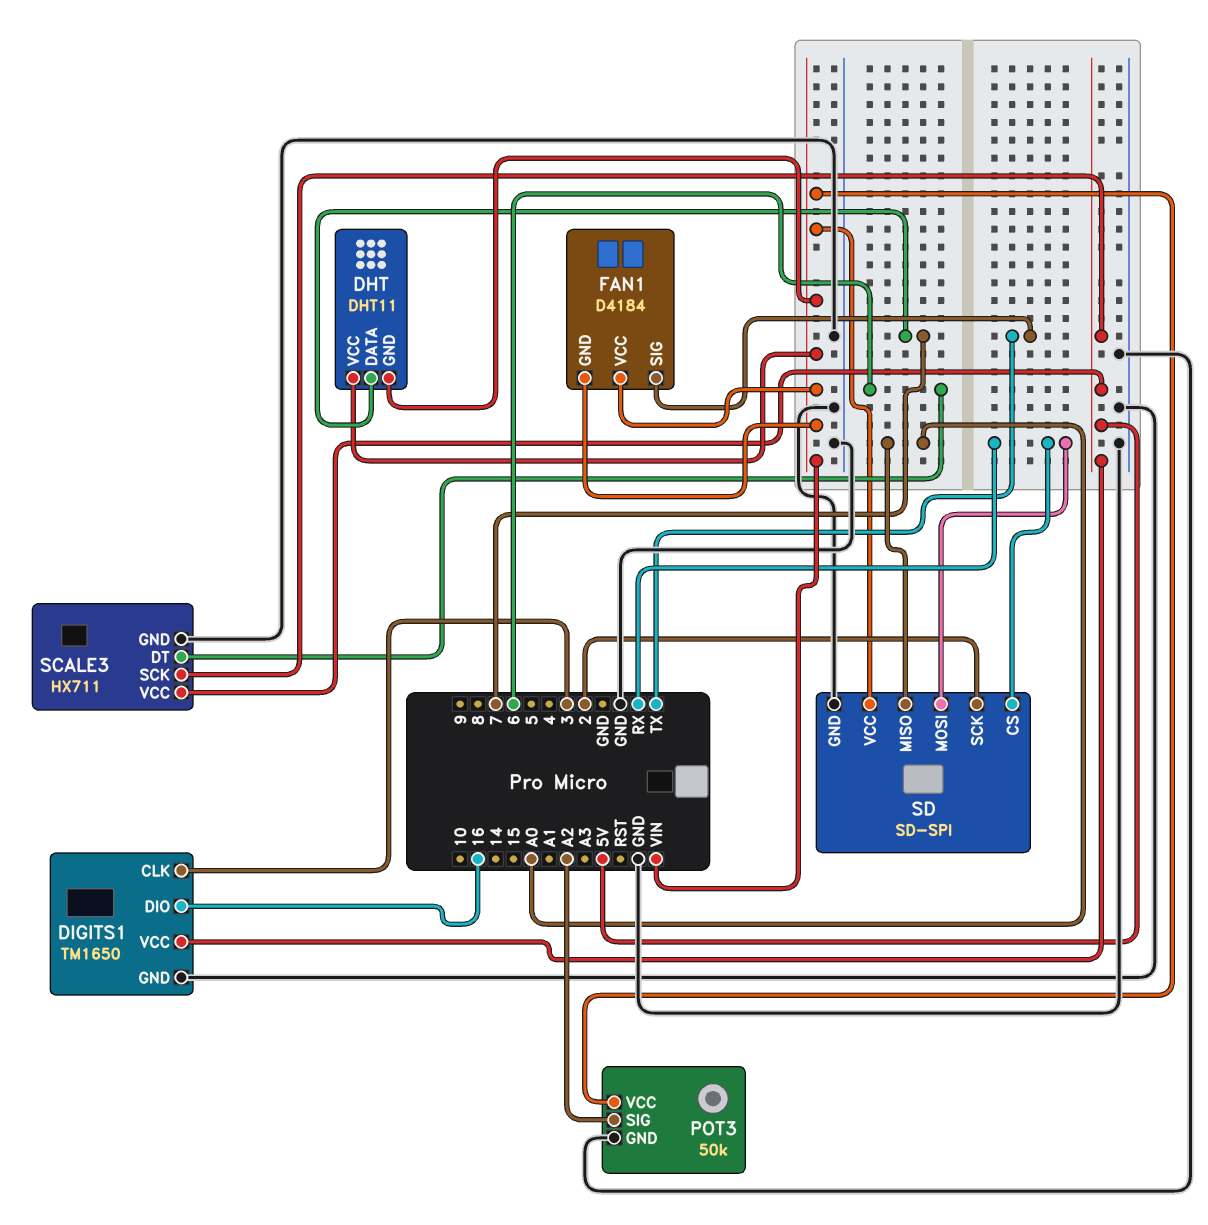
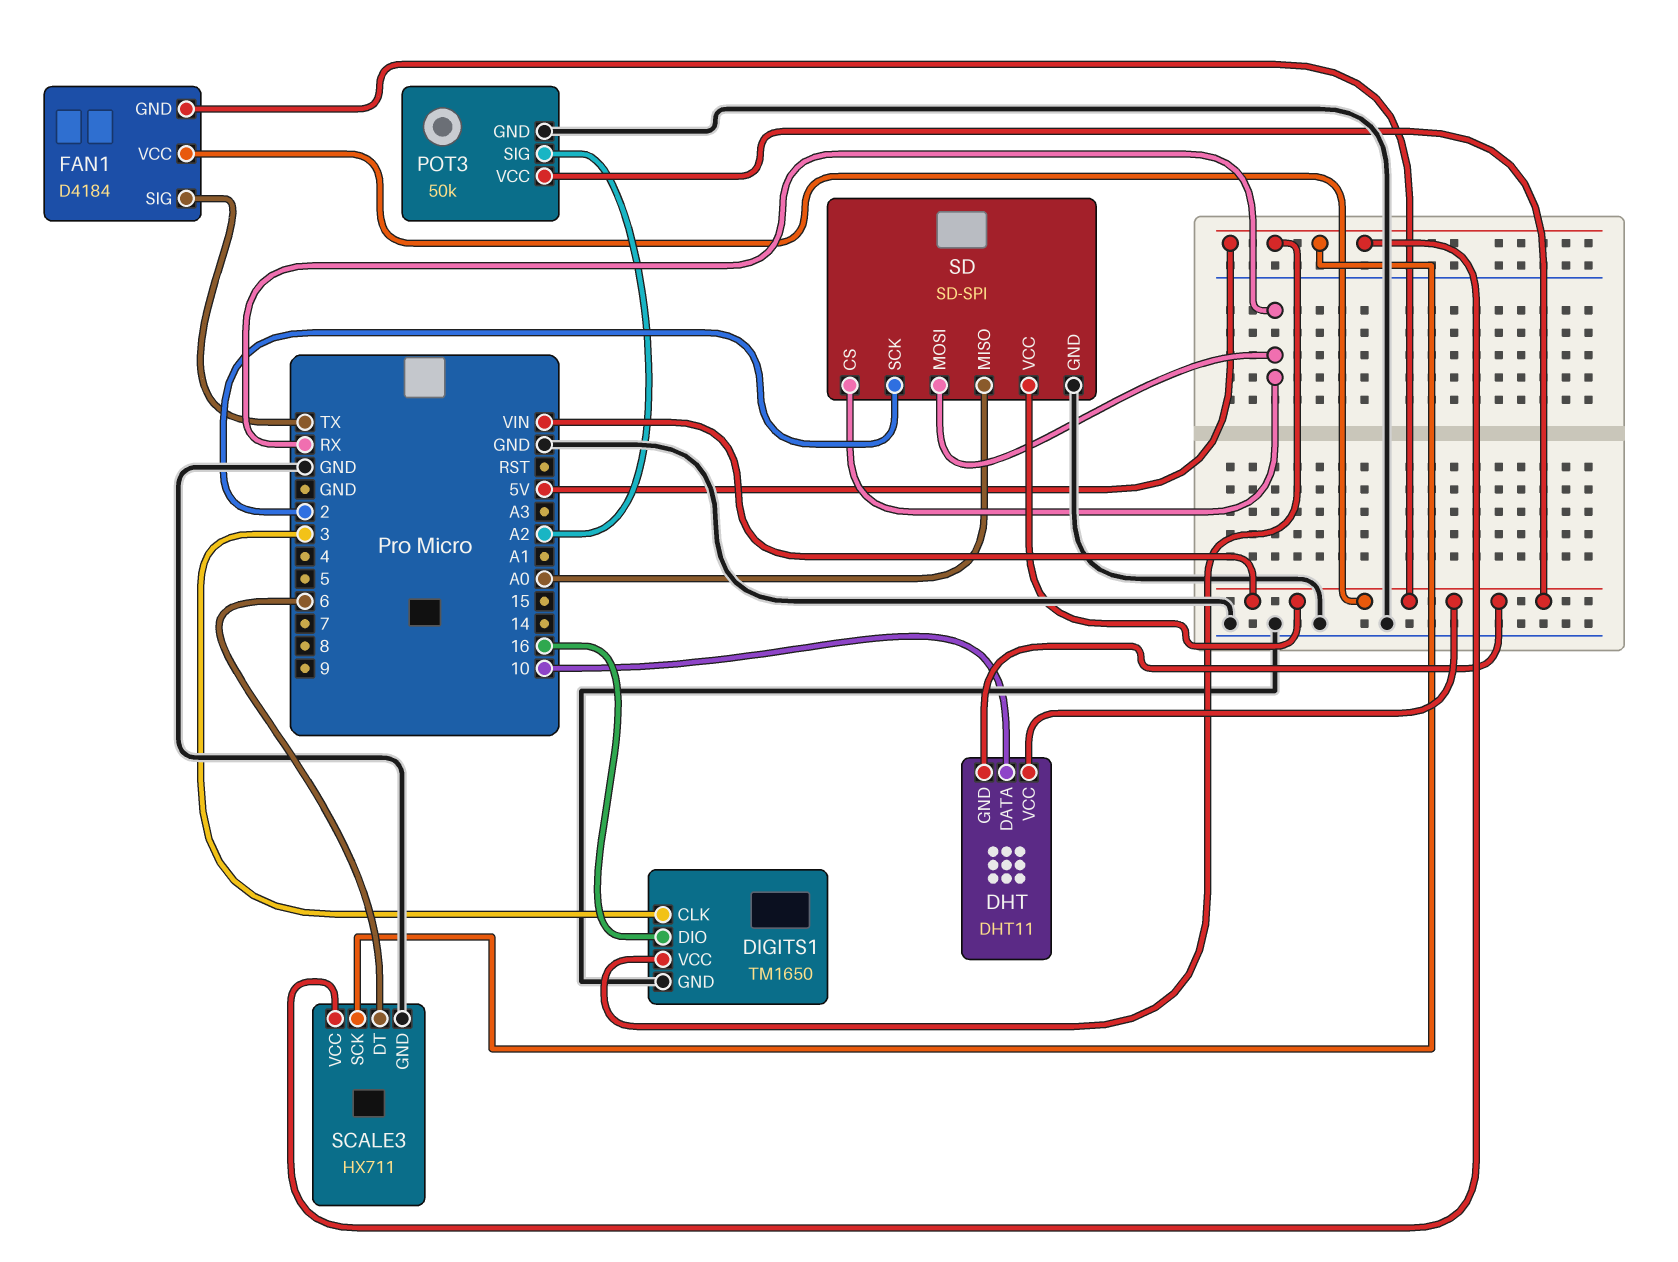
DHT pin DATA: 7 -> 10

